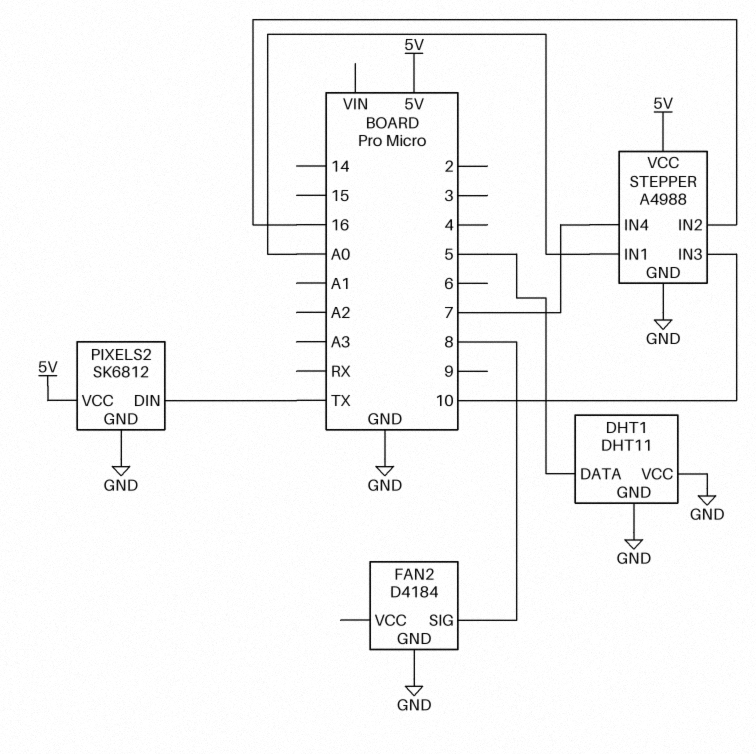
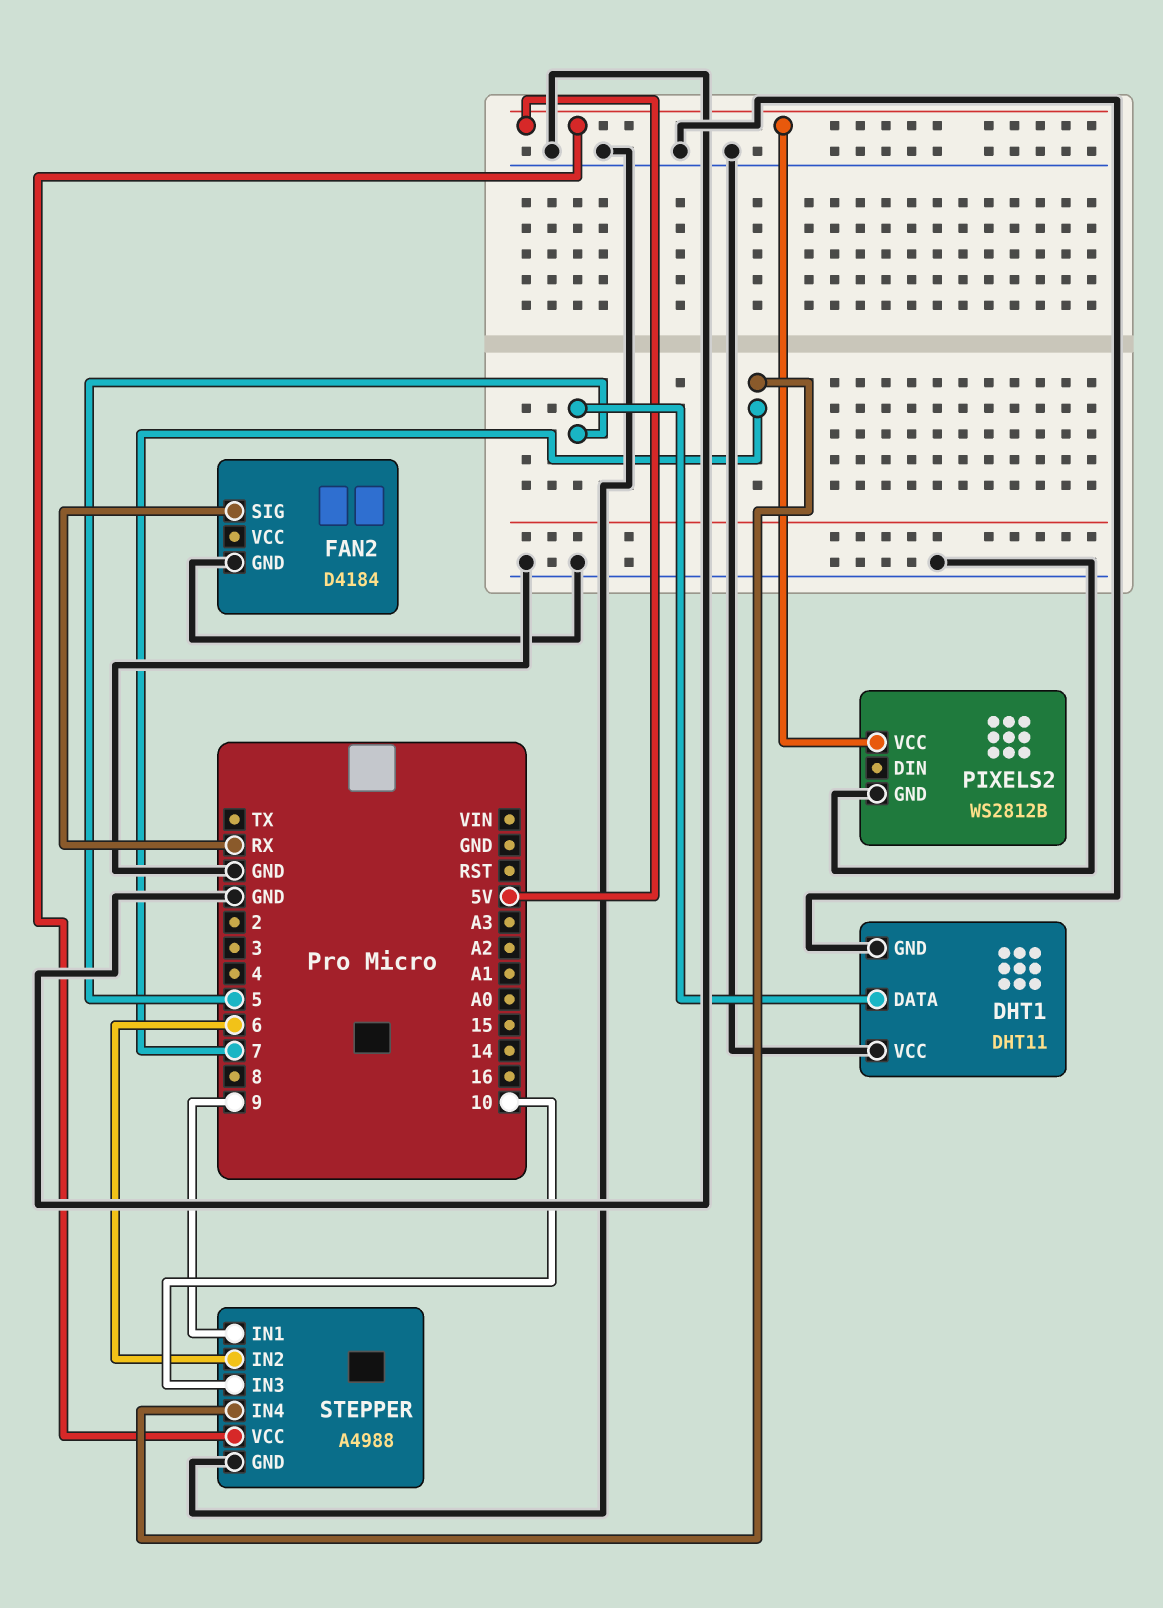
FAN2 pin SIG: 8 -> RX
PIXELS2: SK6812 -> WS2812B
PIXELS2 pin DIN: TX -> none
STEPPER pin IN1: A0 -> 9
STEPPER pin IN2: 16 -> 6

